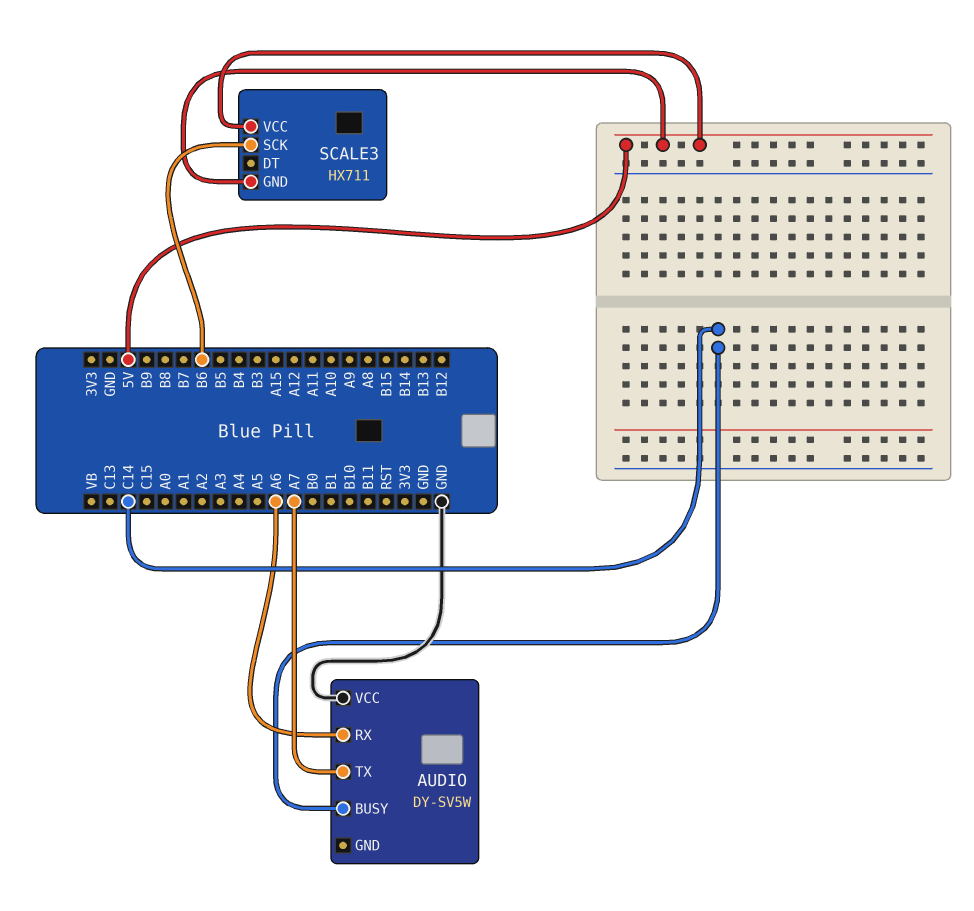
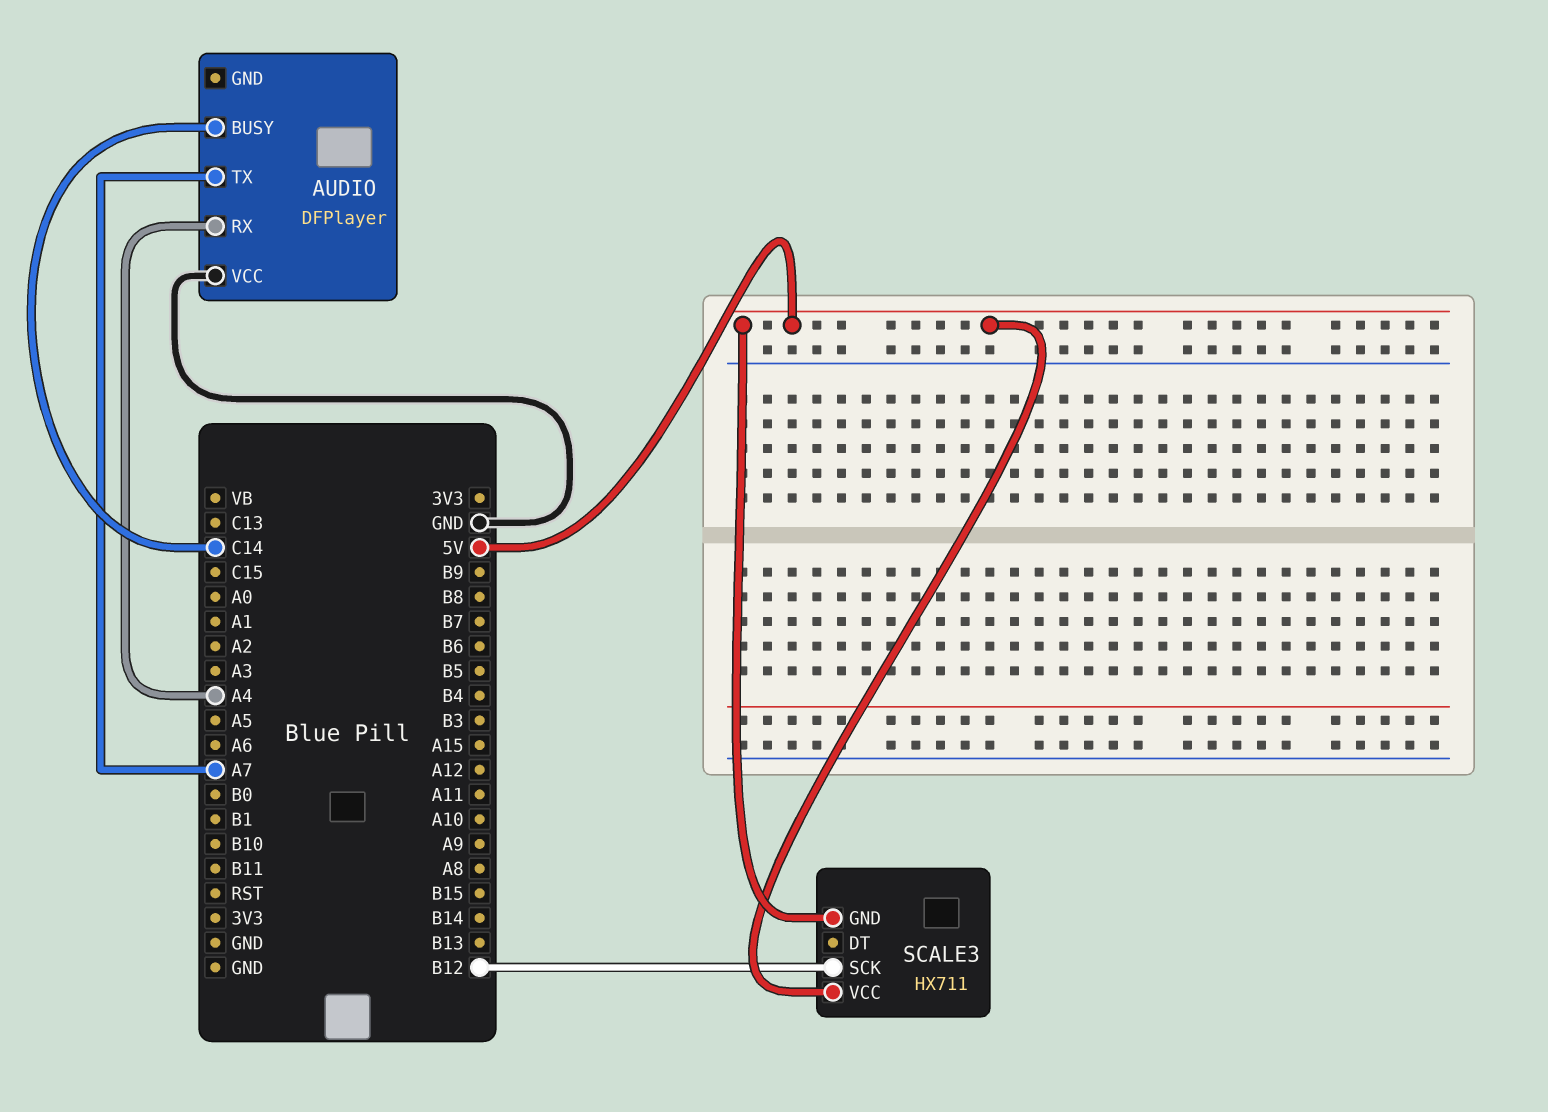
AUDIO: DY-SV5W -> DFPlayer
AUDIO pin RX: A6 -> A4
SCALE3 pin SCK: B6 -> B12

